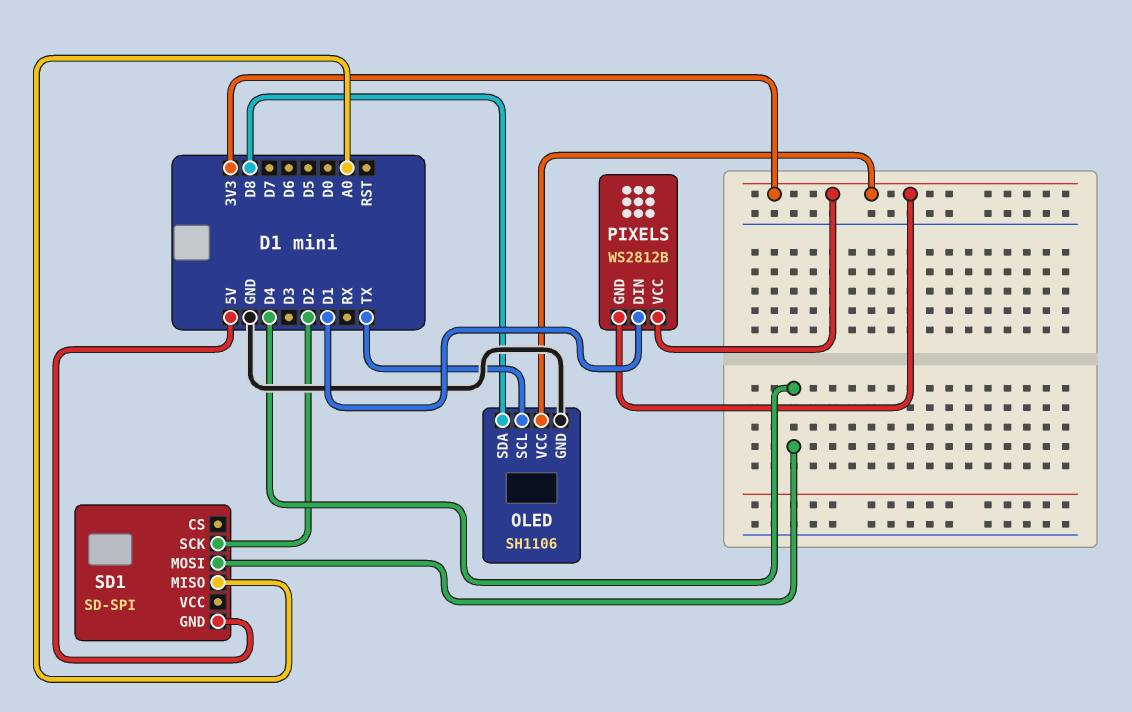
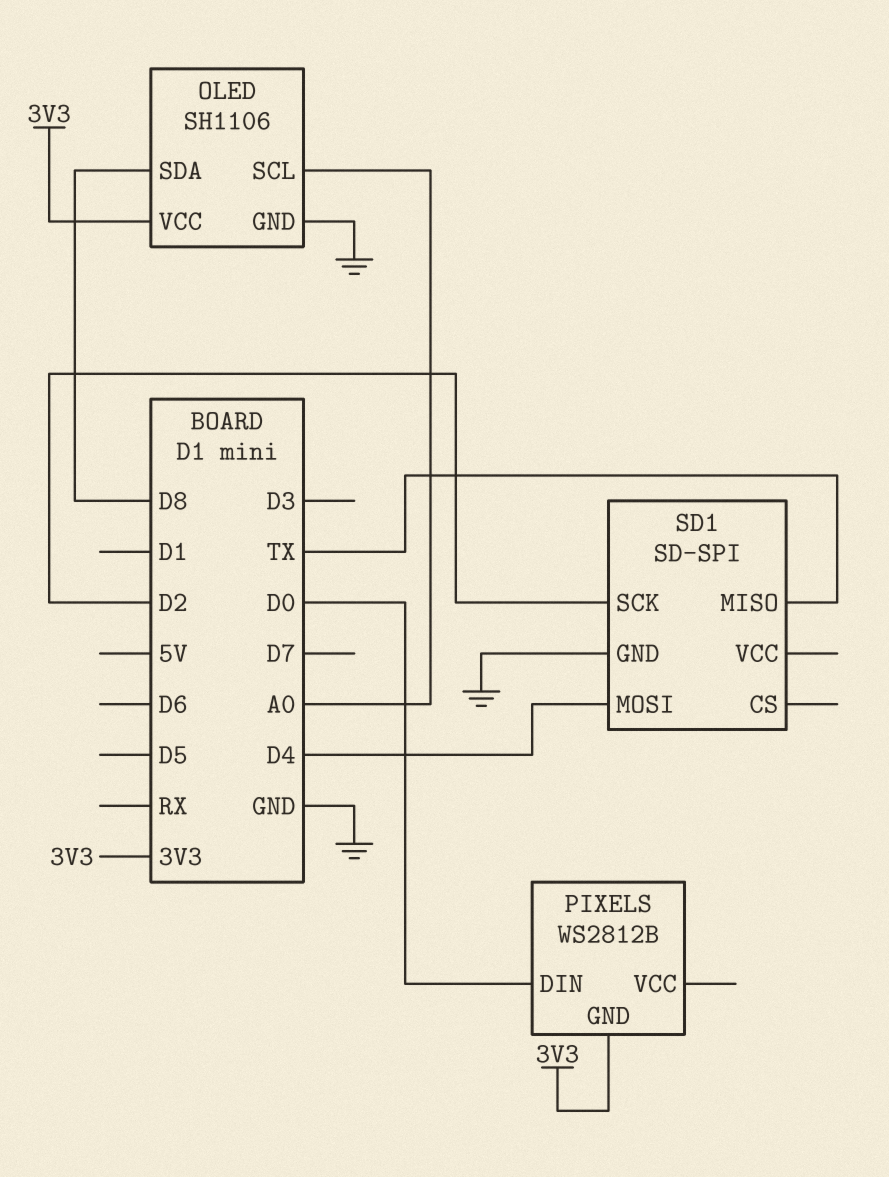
OLED pin SCL: TX -> A0
PIXELS pin DIN: D1 -> D0
PIXELS pin VCC: 3V3 -> none
SD1 pin GND: 5V -> GND
SD1 pin MISO: A0 -> TX

